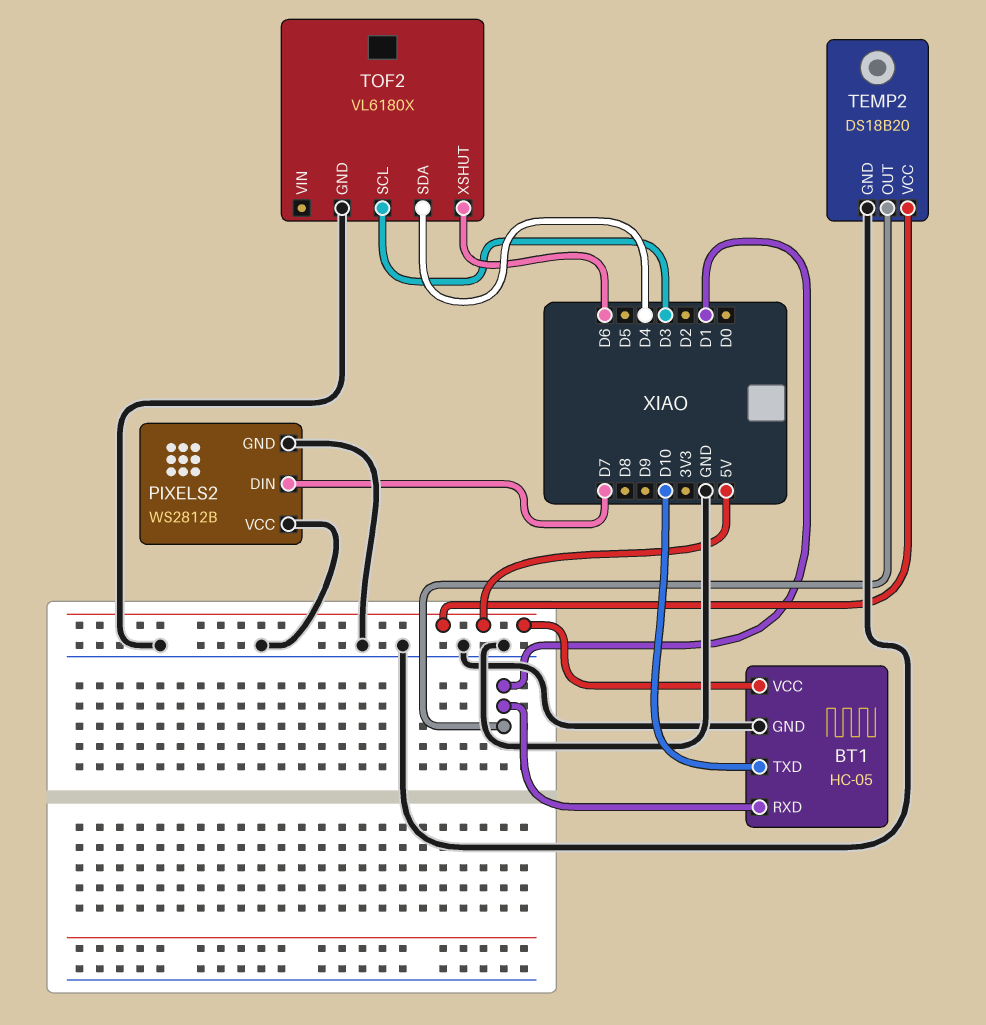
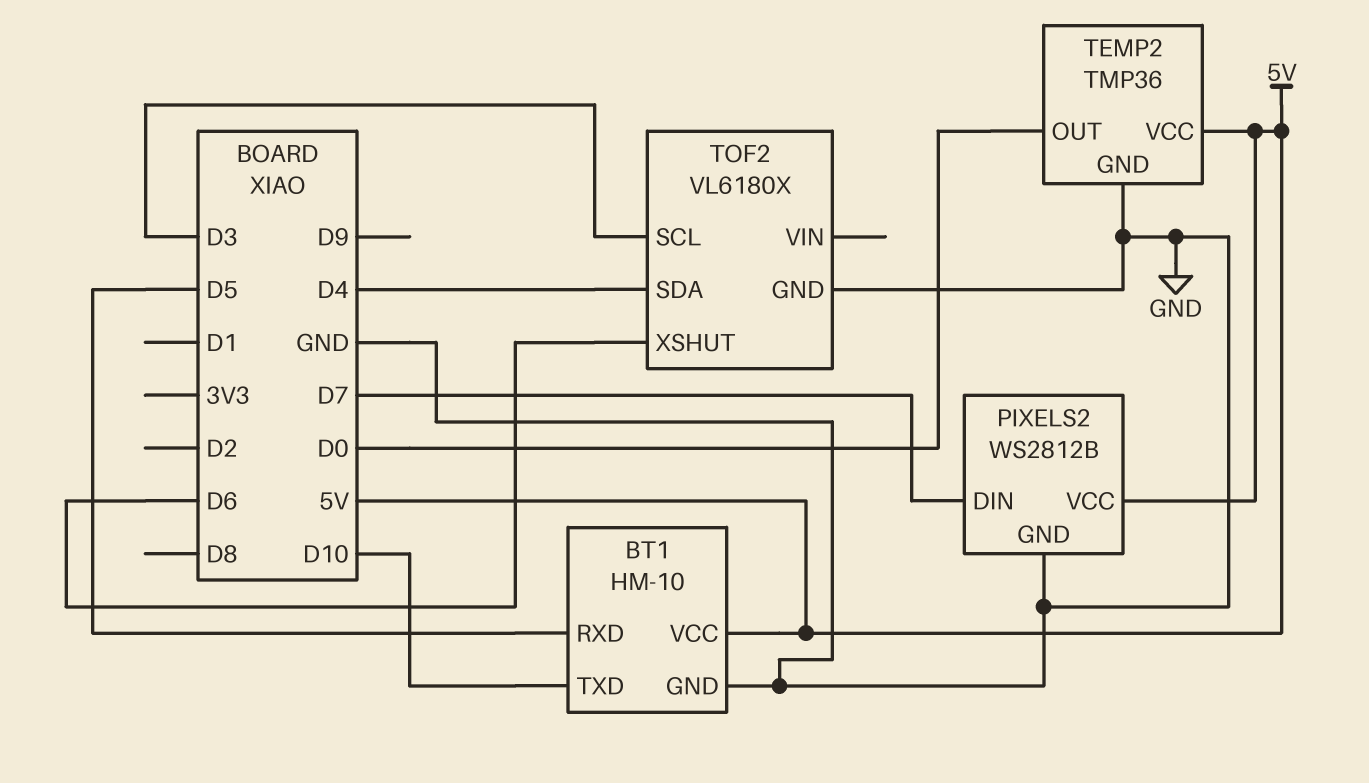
BT1: HC-05 -> HM-10
BT1 pin RXD: D1 -> D5
PIXELS2 pin VCC: GND -> 5V
TEMP2: DS18B20 -> TMP36
TEMP2 pin OUT: D1 -> D0

